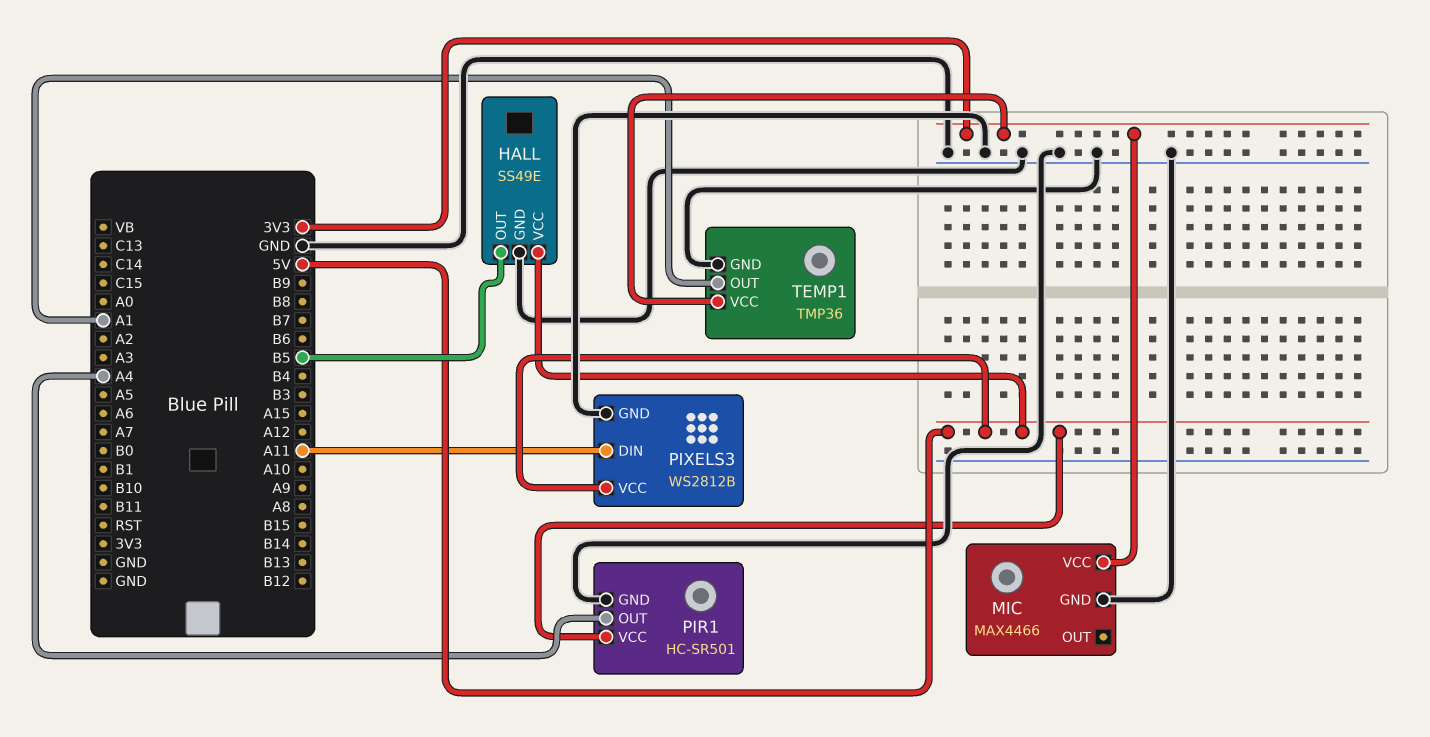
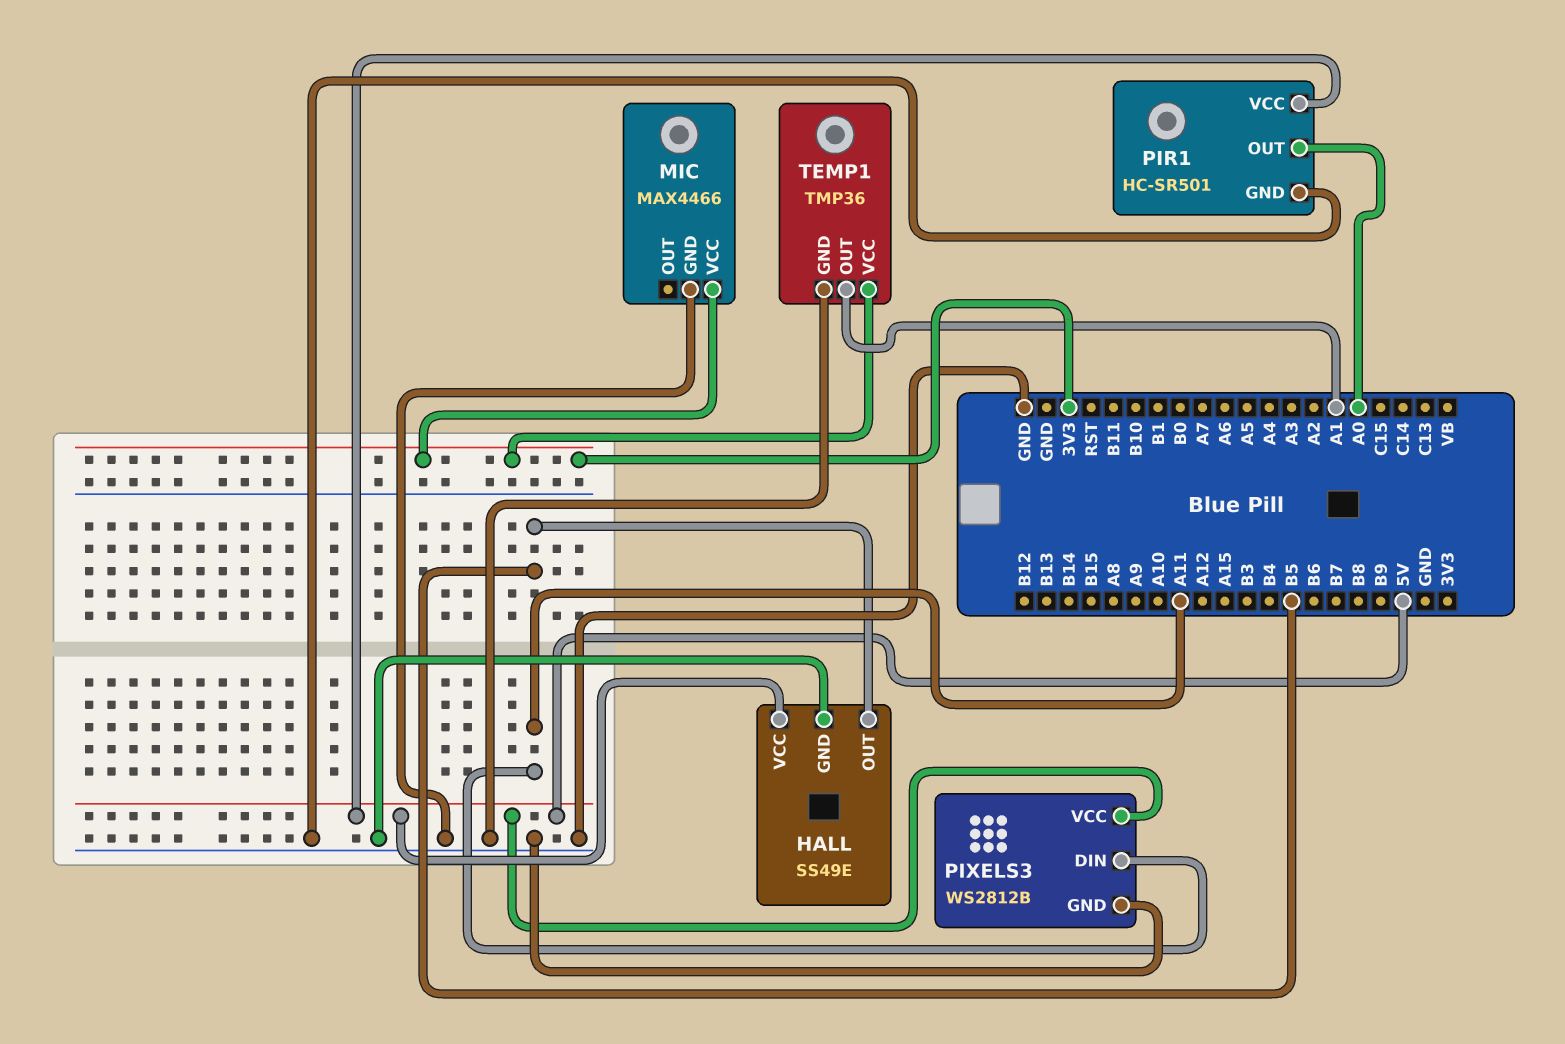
PIR1 pin OUT: A4 -> A0

